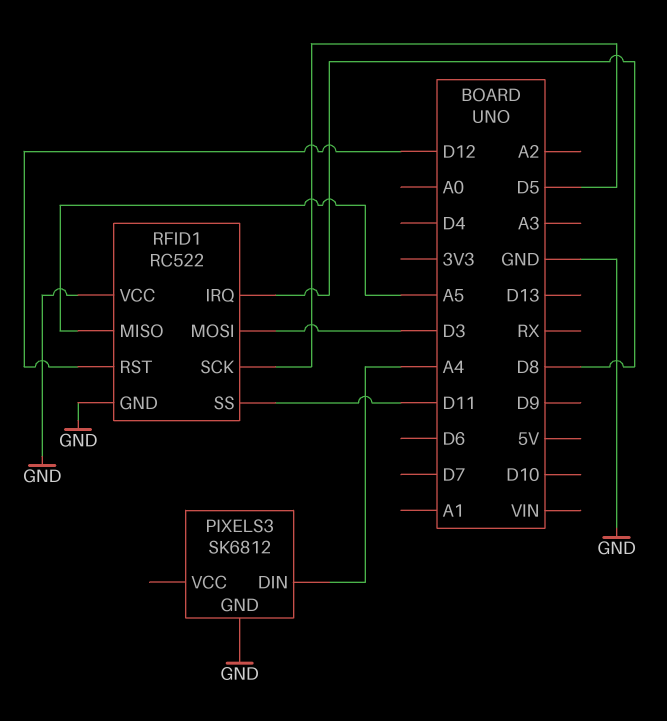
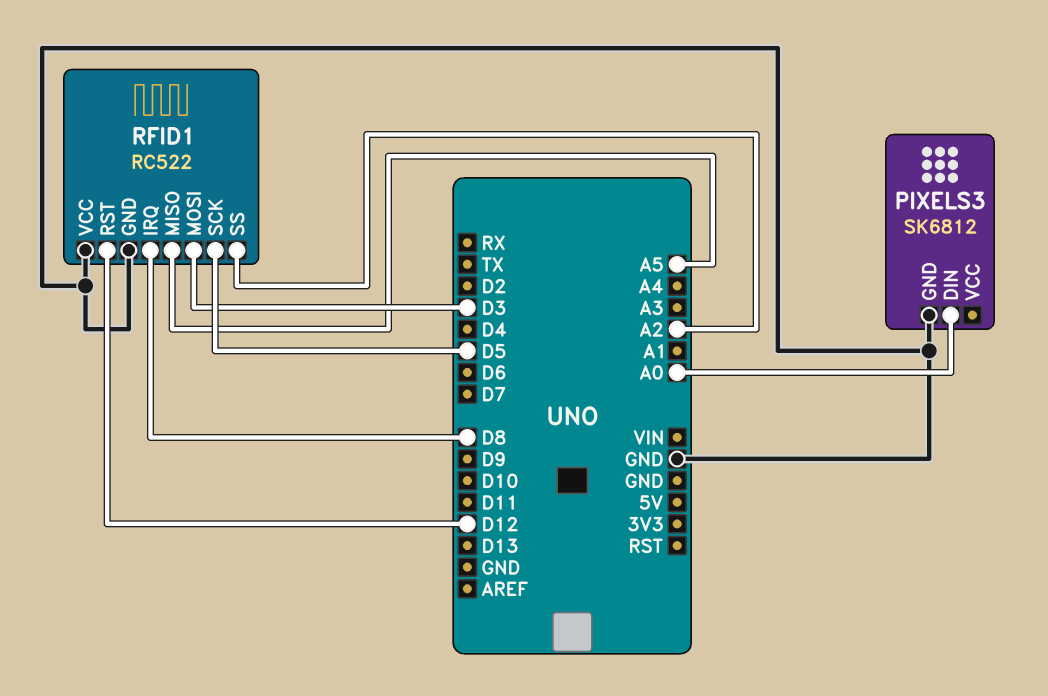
PIXELS3 pin DIN: A4 -> A0
RFID1 pin SS: D11 -> A2

